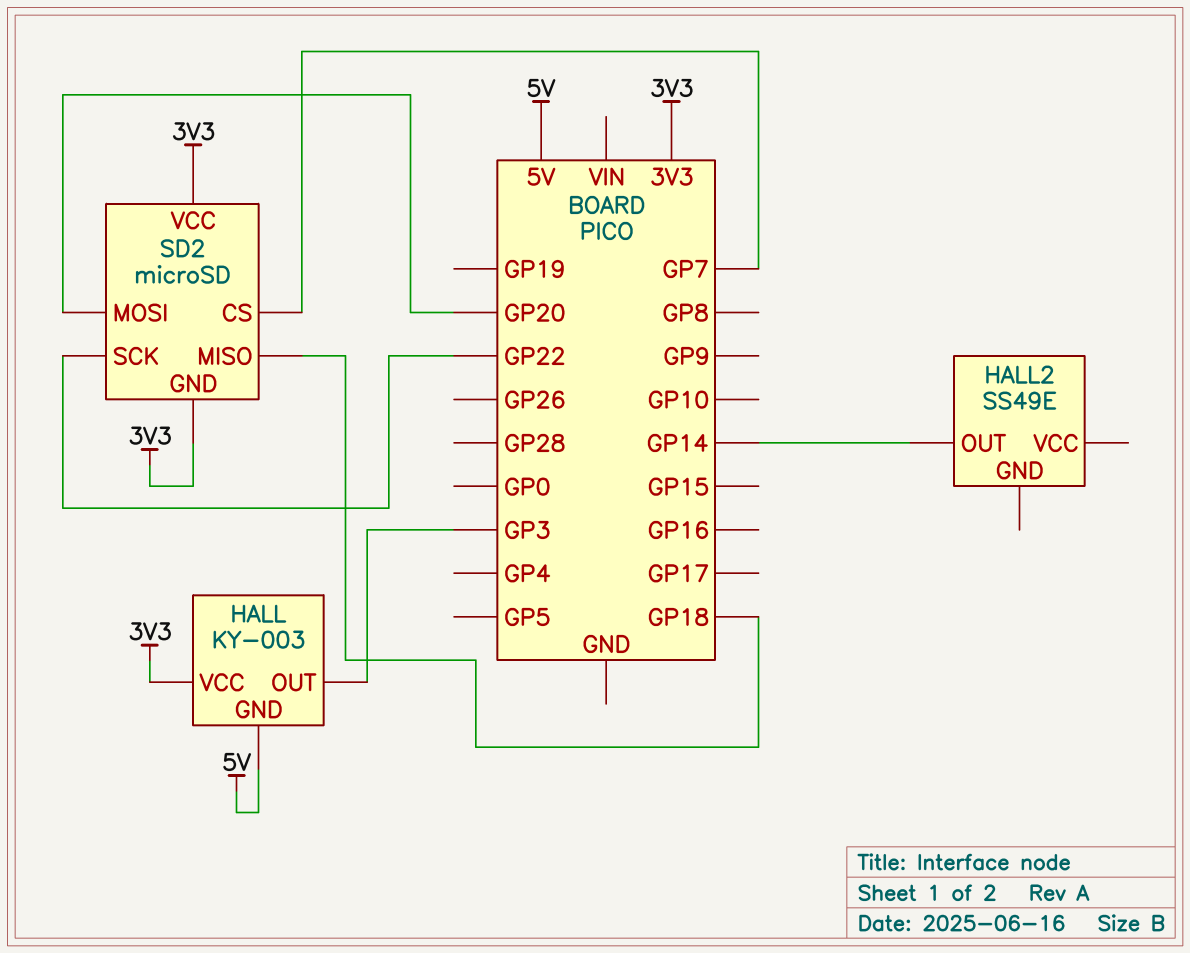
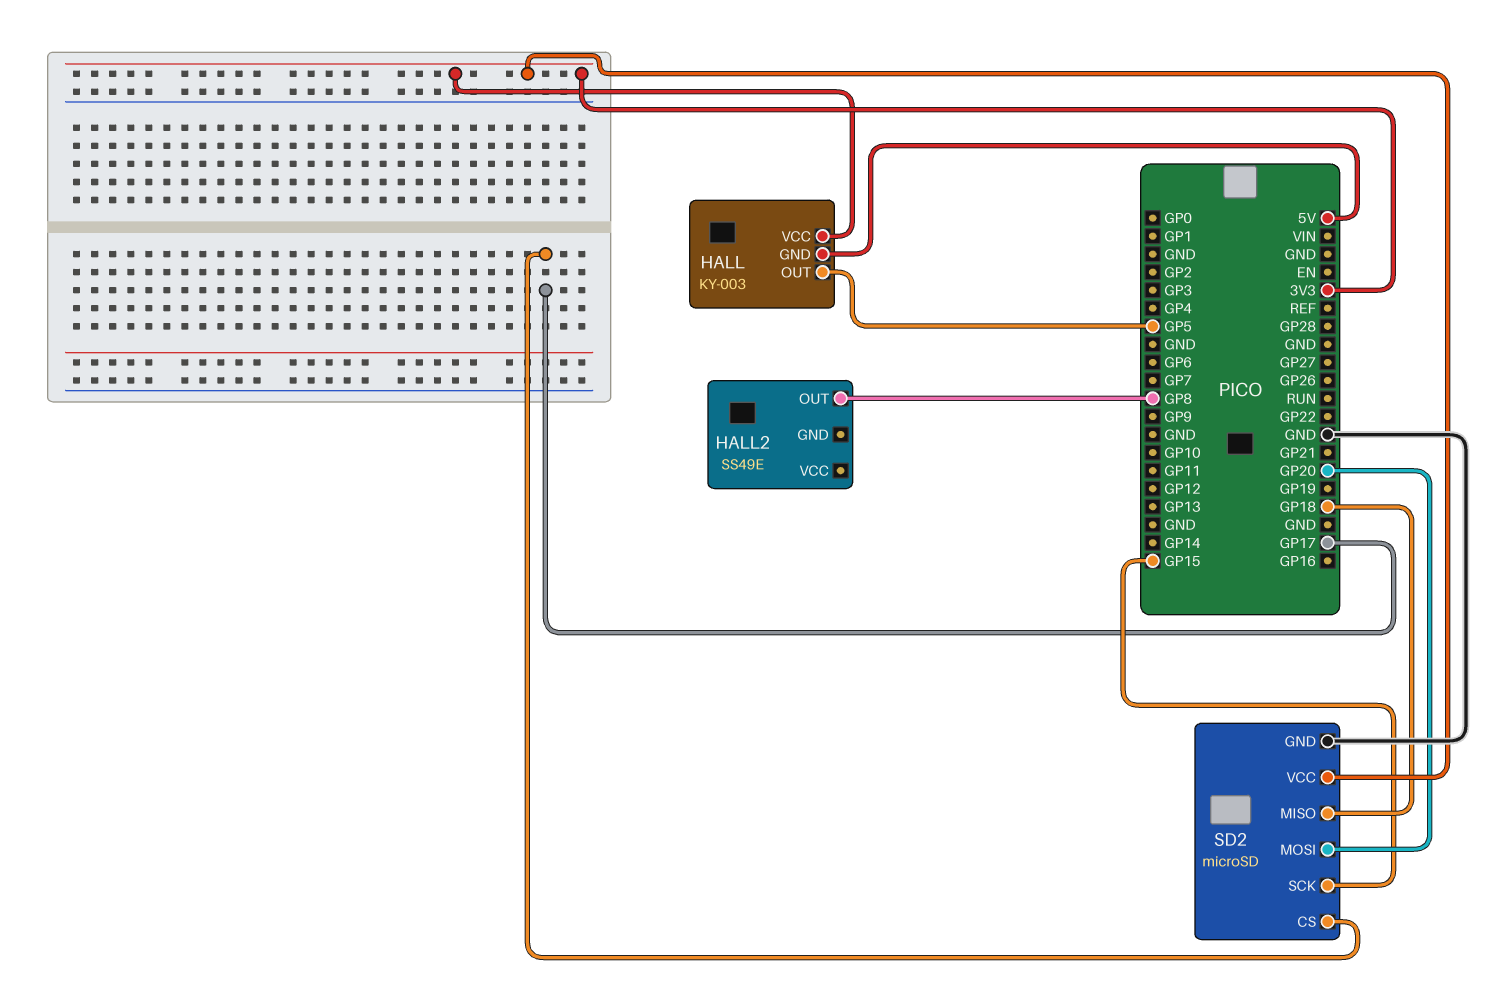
HALL pin OUT: GP3 -> GP5
HALL2 pin OUT: GP14 -> GP8
SD2 pin CS: GP7 -> GP17
SD2 pin GND: 3V3 -> GND
SD2 pin SCK: GP22 -> GP15

